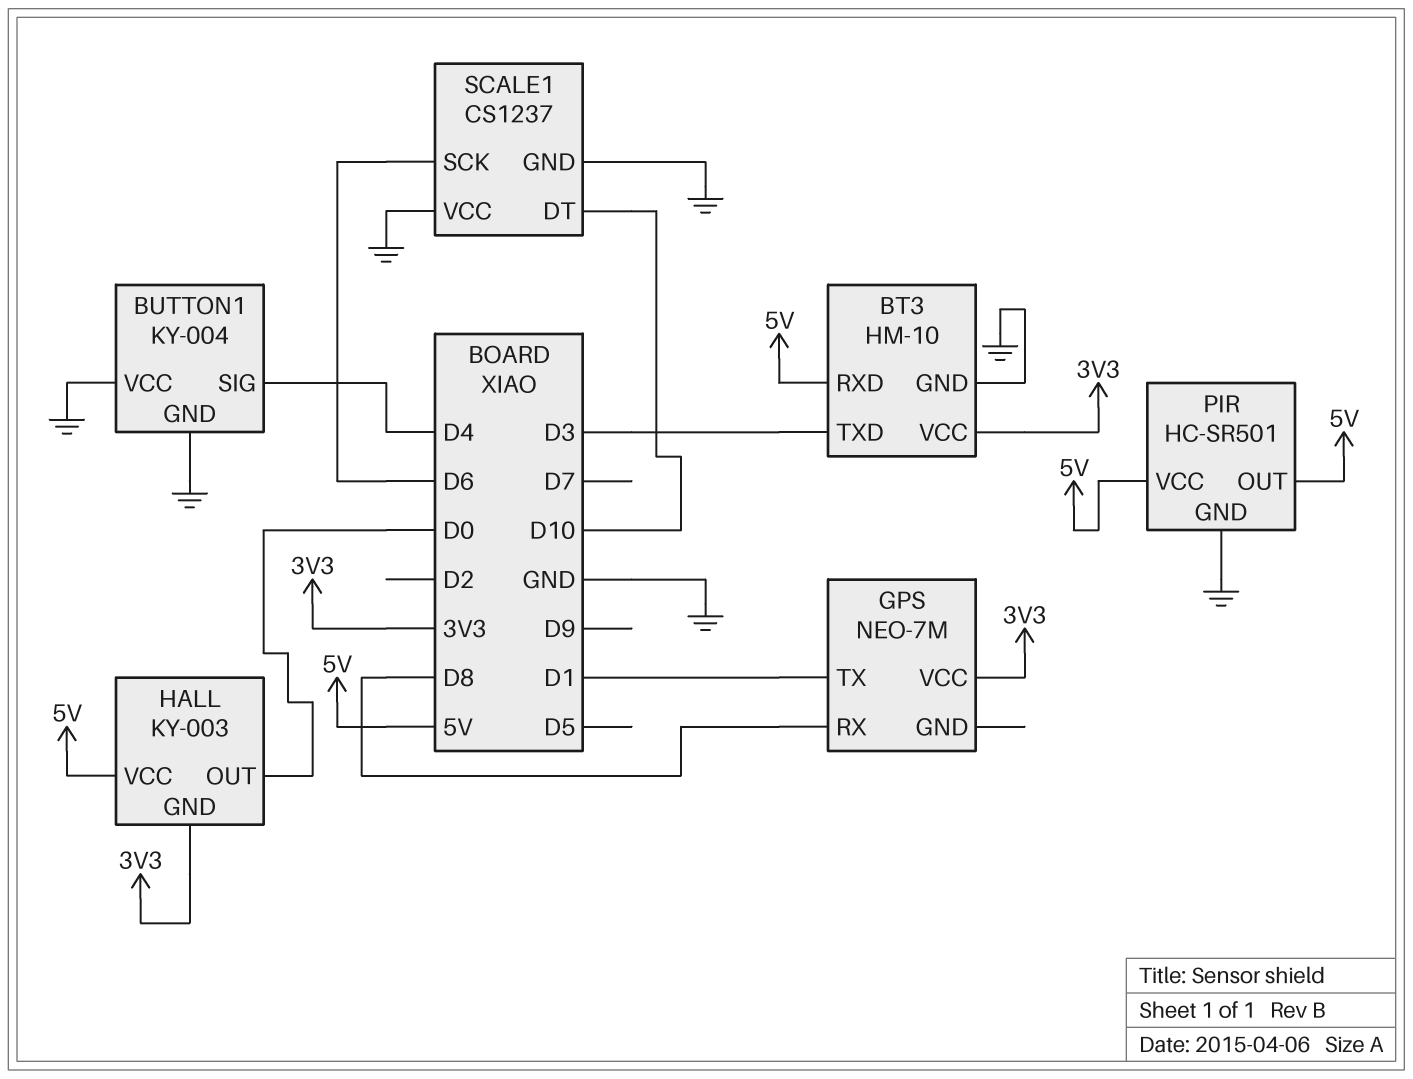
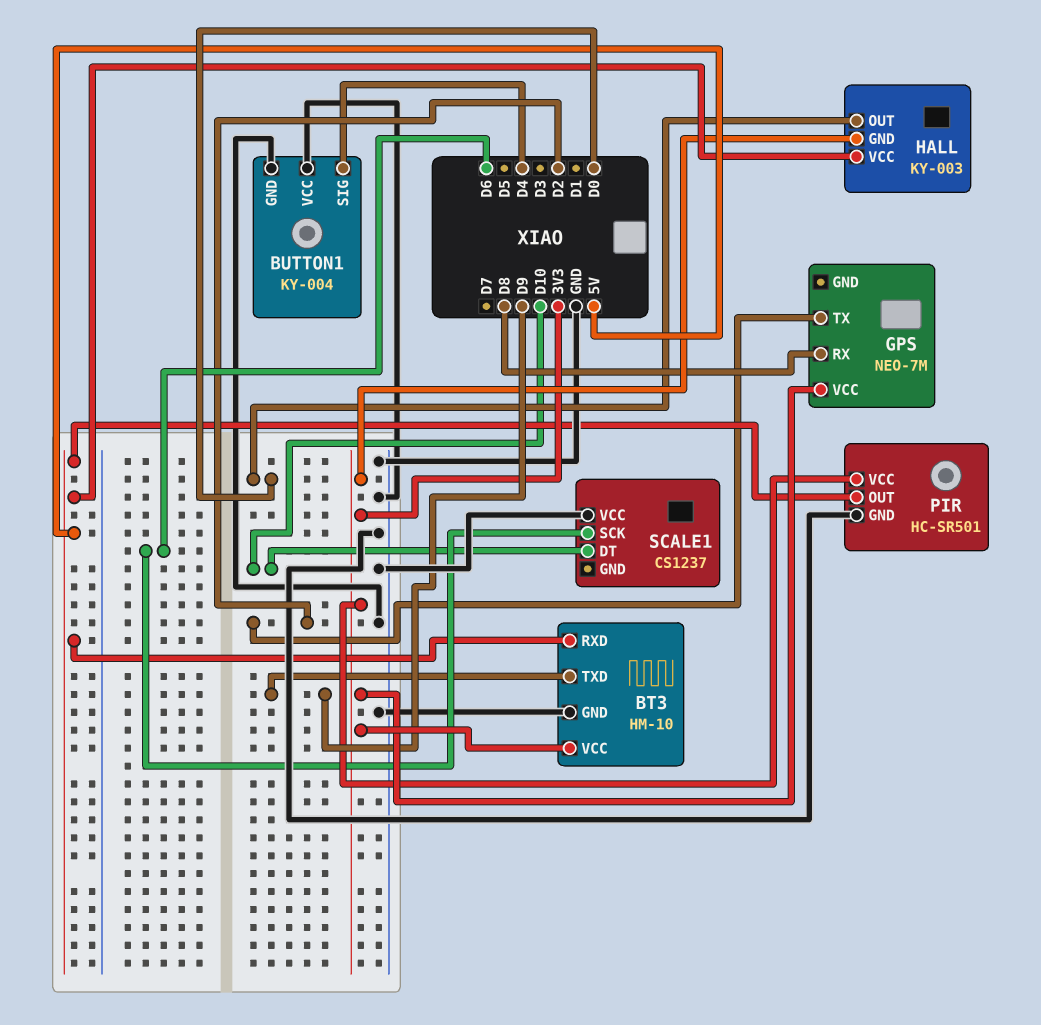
BT3 pin TXD: D3 -> D9
GPS pin TX: D1 -> D2
PIR pin VCC: 5V -> 3V3
SCALE1 pin GND: GND -> none

